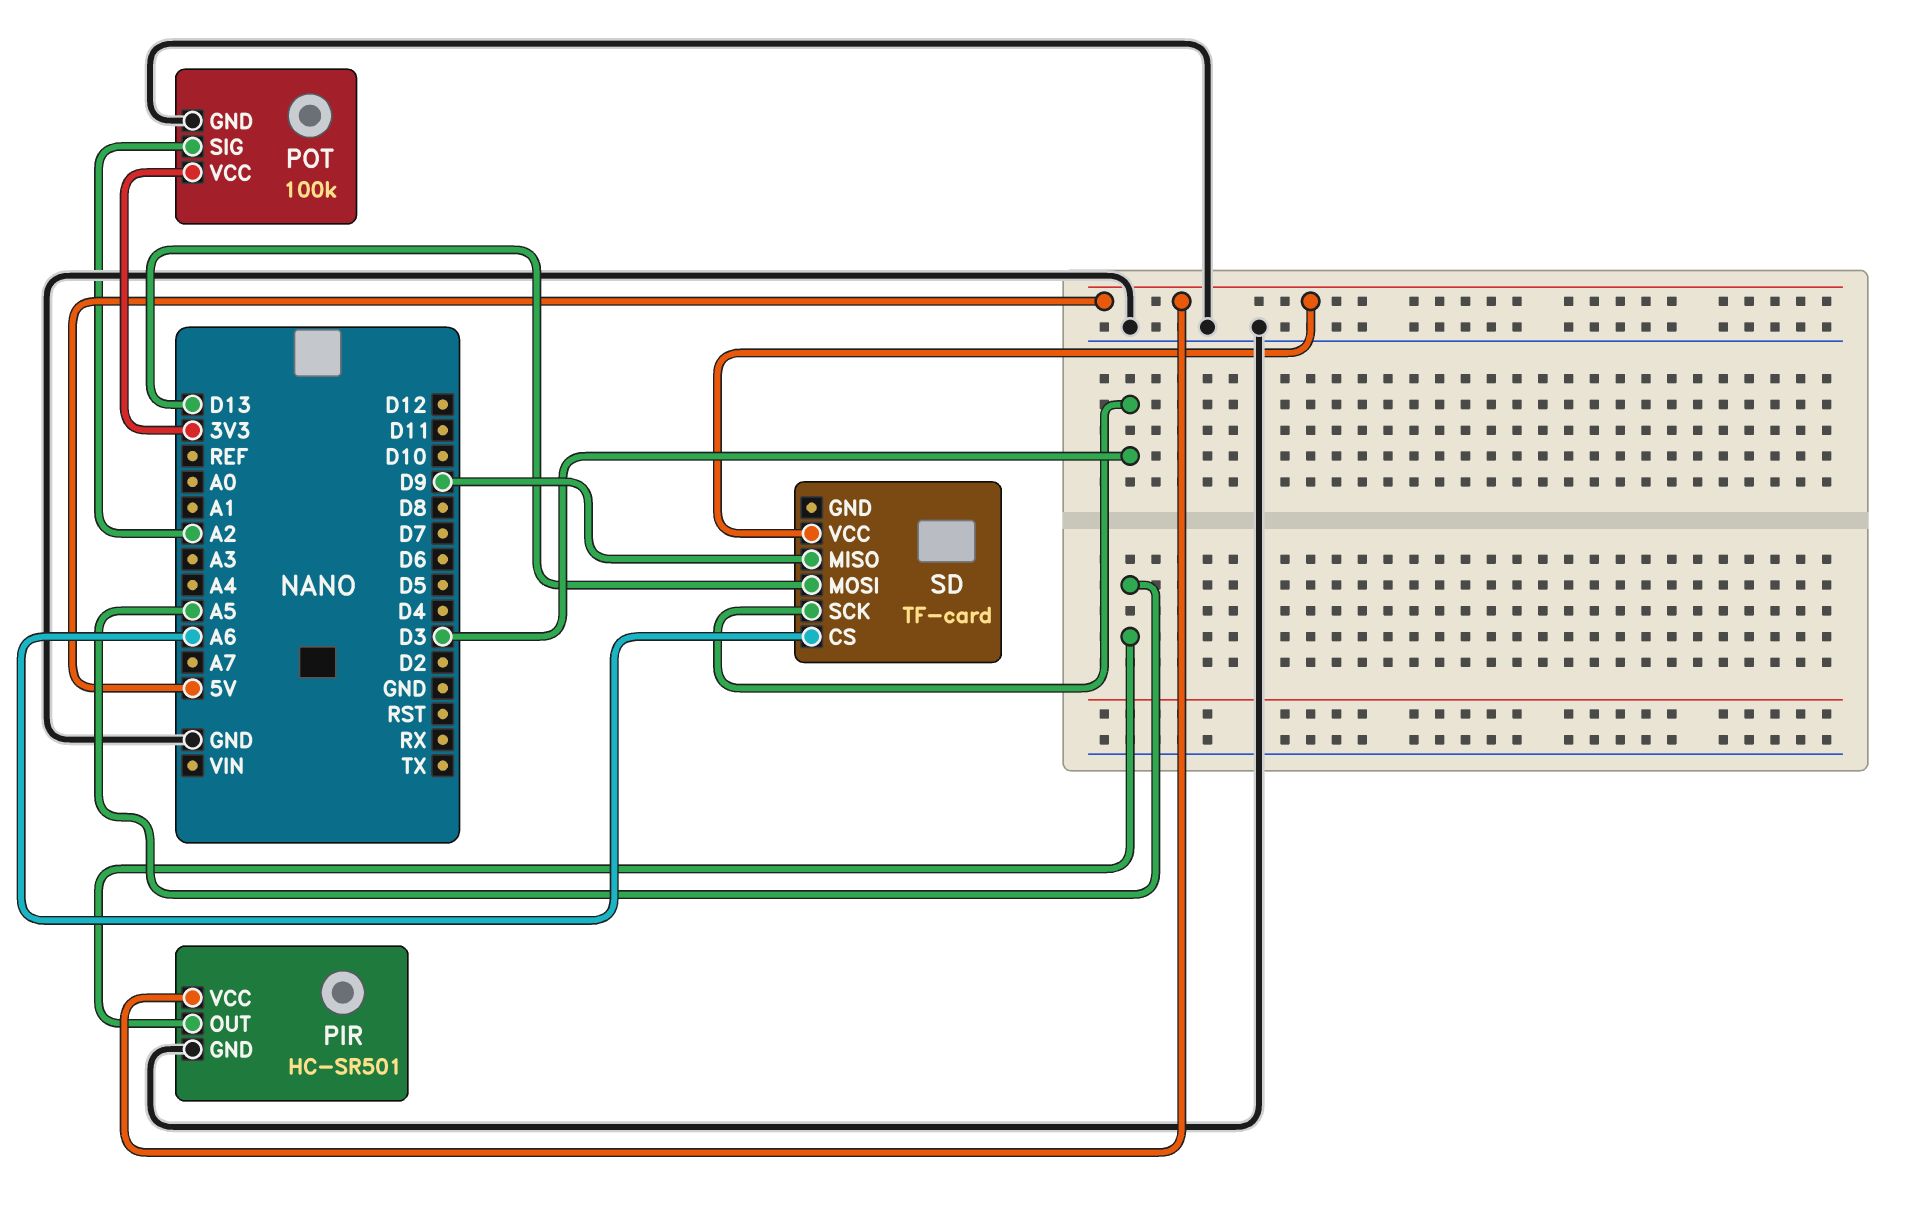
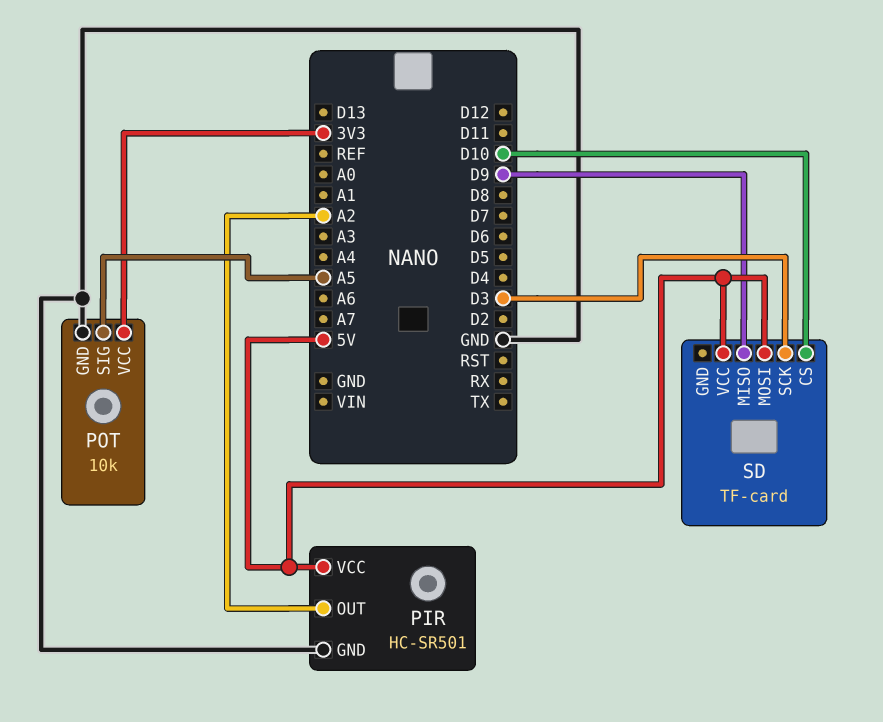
PIR pin OUT: A5 -> A2
POT: 100k -> 10k
POT pin SIG: A2 -> A5
SD pin CS: A6 -> D10
SD pin MOSI: D13 -> 5V

